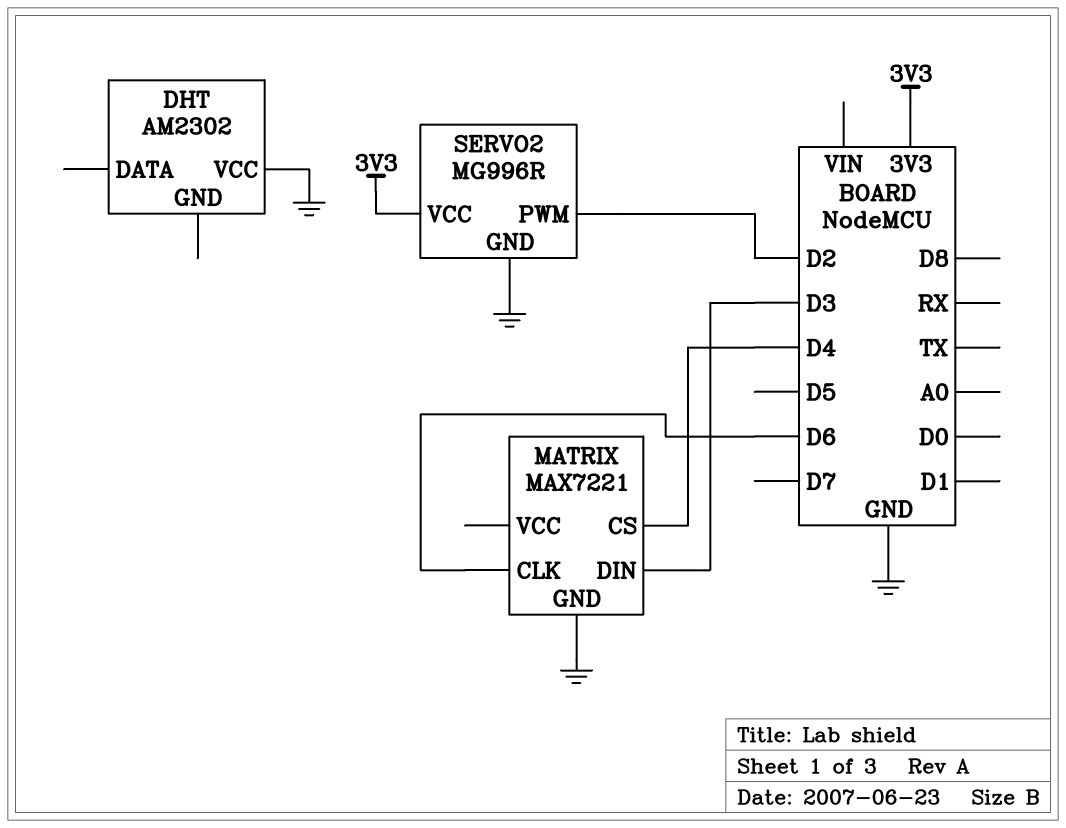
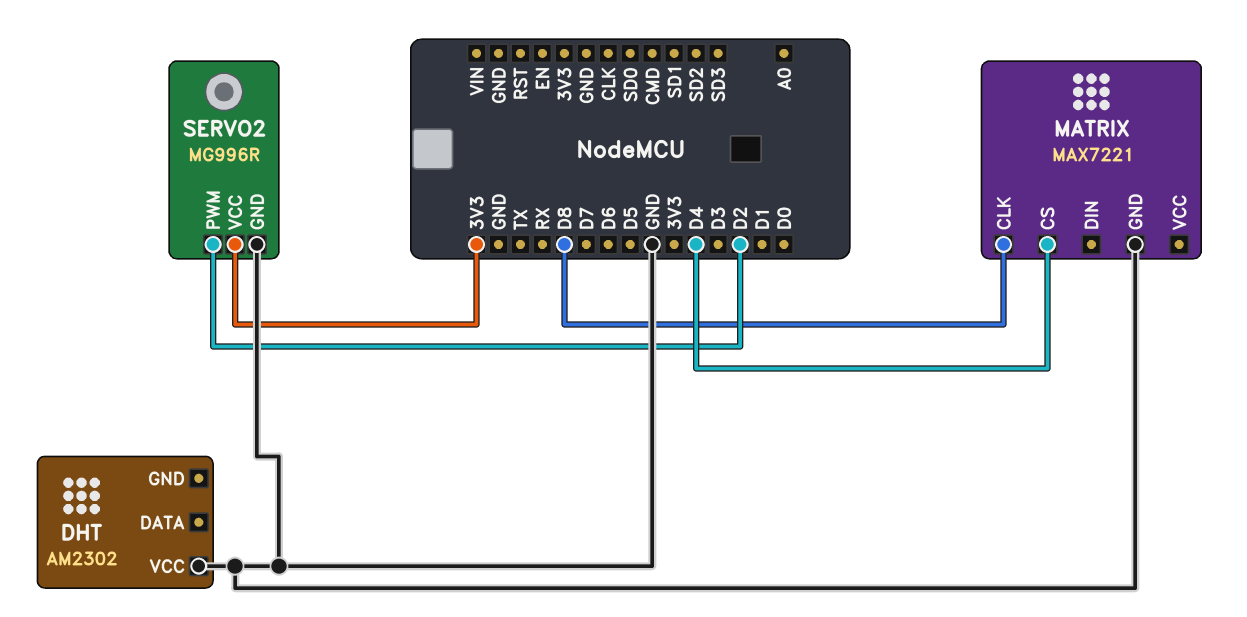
MATRIX pin CLK: D6 -> D8
MATRIX pin DIN: D3 -> none

